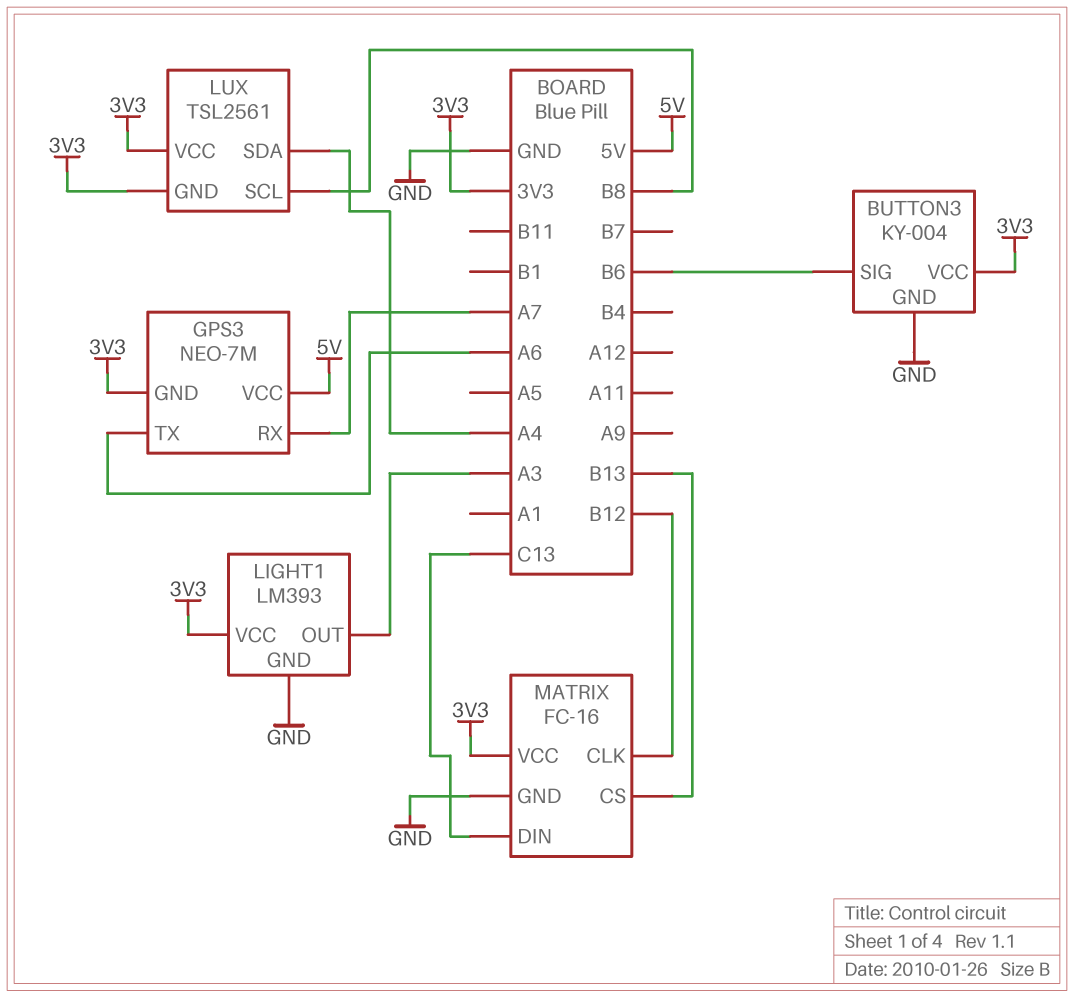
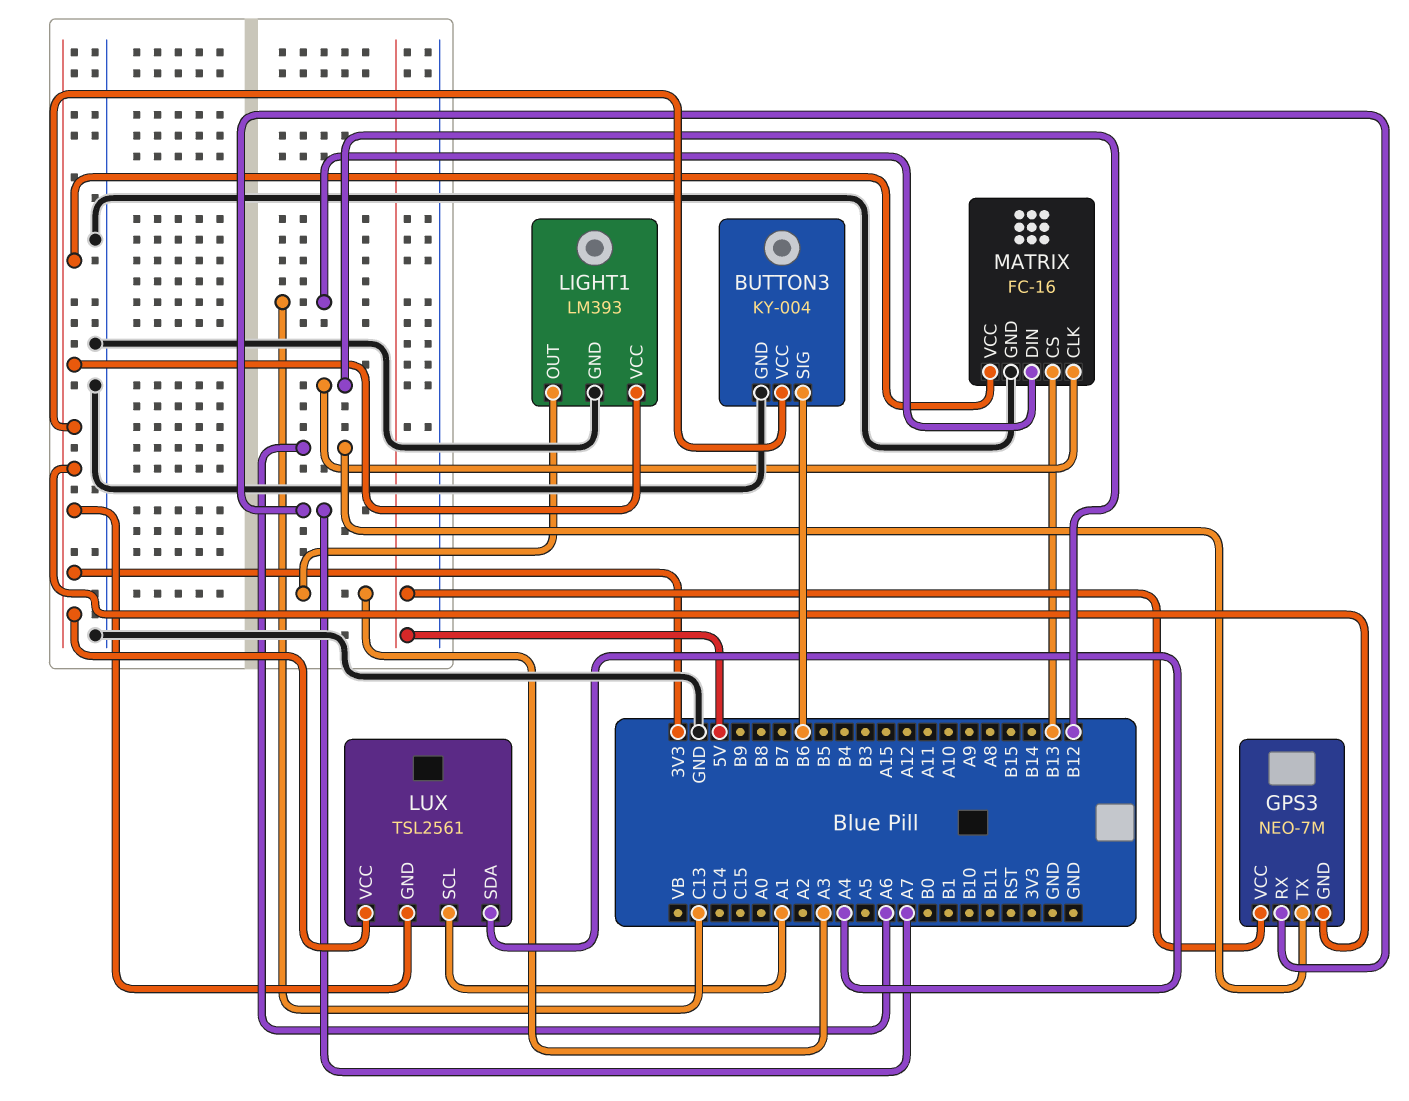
LUX pin SCL: B8 -> A1

